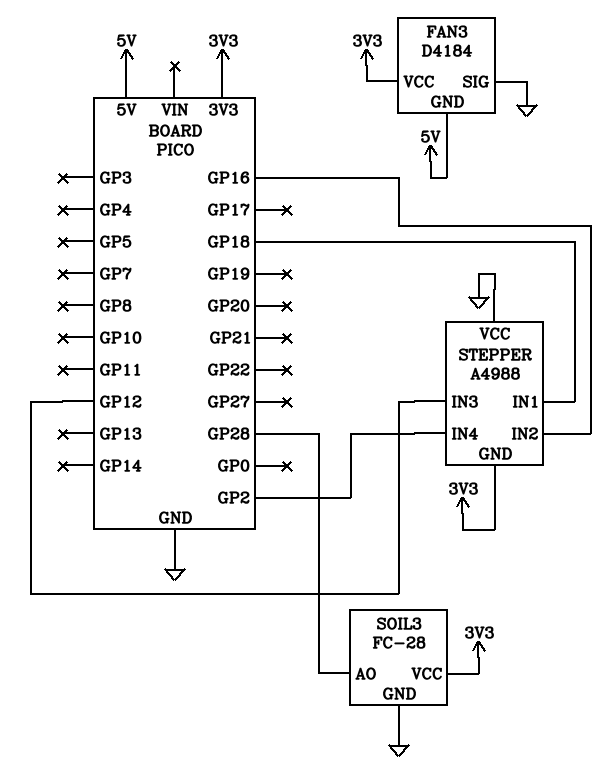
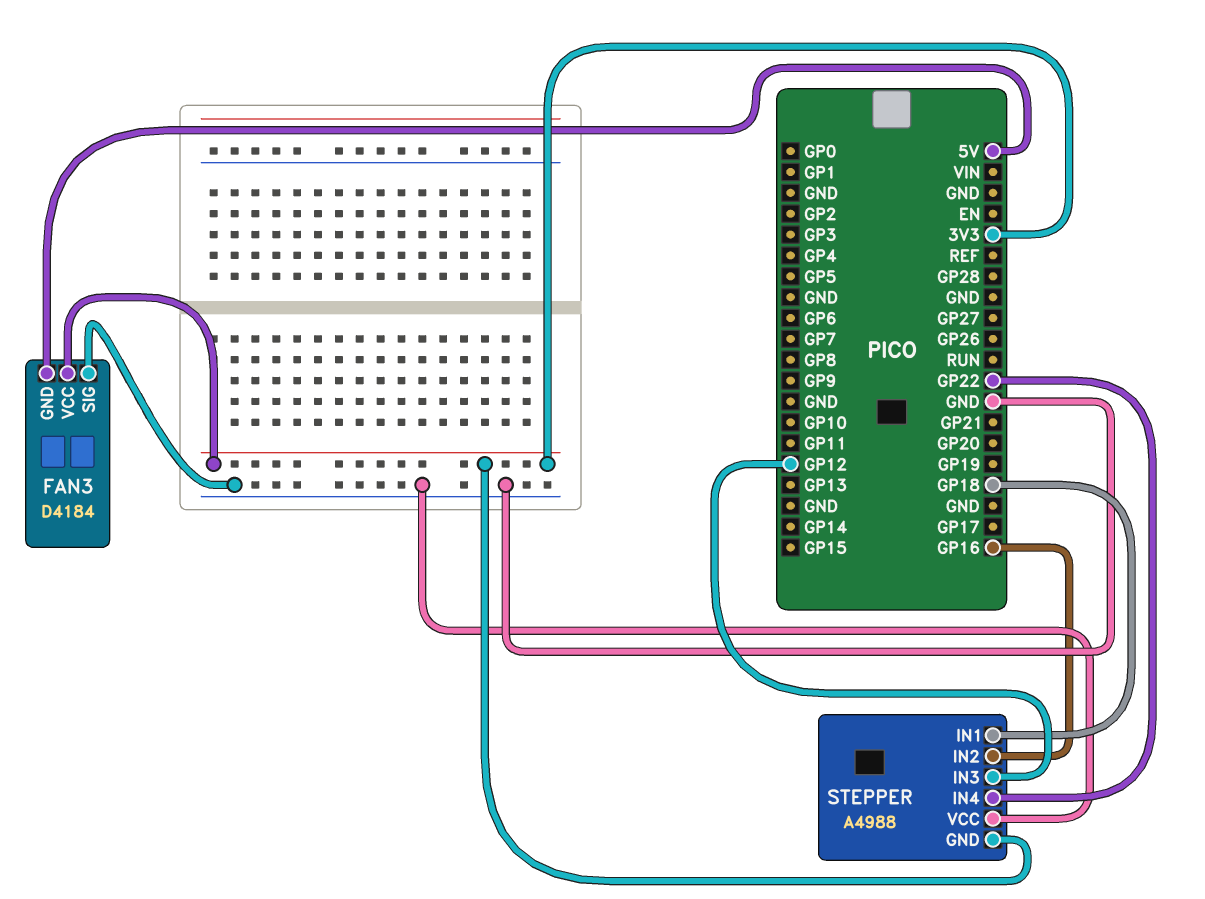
SOIL3: FC-28 -> none
SOIL3 pin AO: GP28 -> none
SOIL3 pin GND: GND -> none
SOIL3 pin VCC: 3V3 -> none
STEPPER pin IN4: GP2 -> GP22

